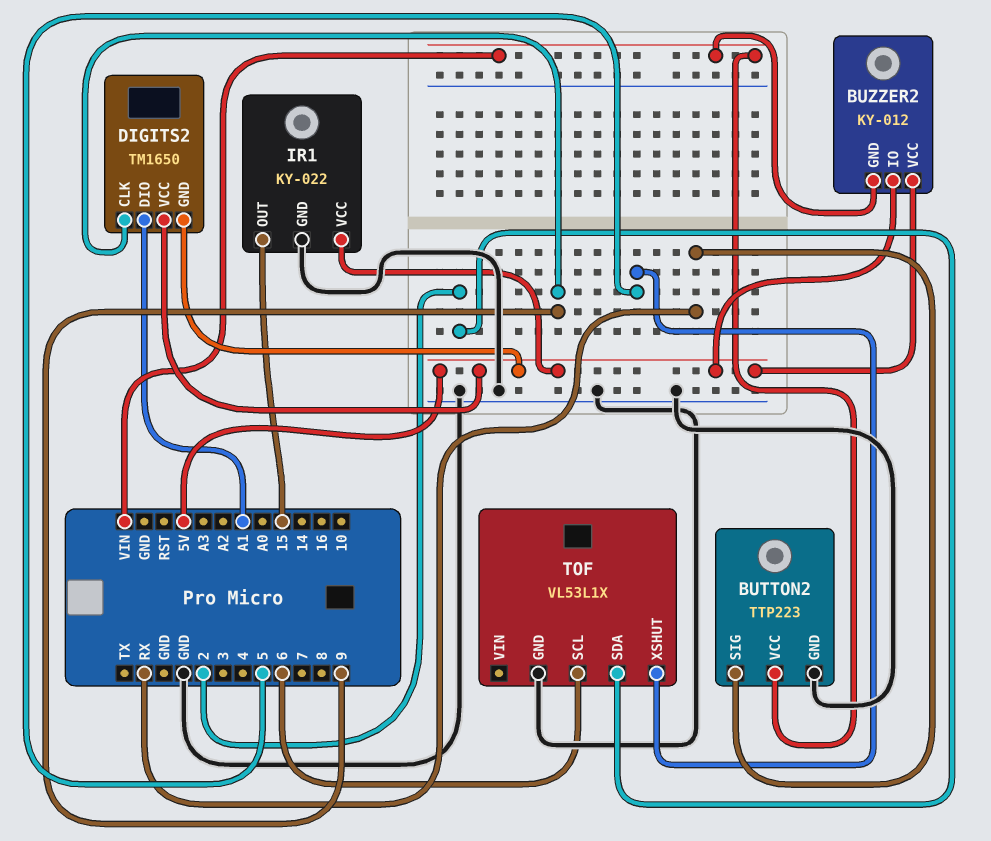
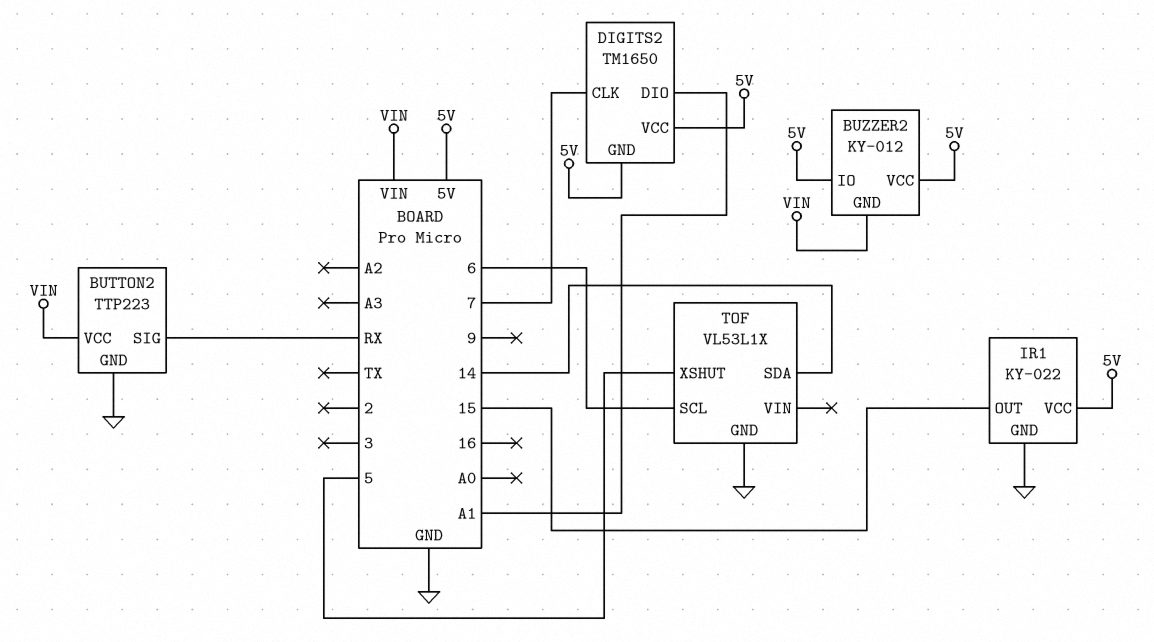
DIGITS2 pin CLK: 9 -> 7
TOF pin SDA: 2 -> 14

